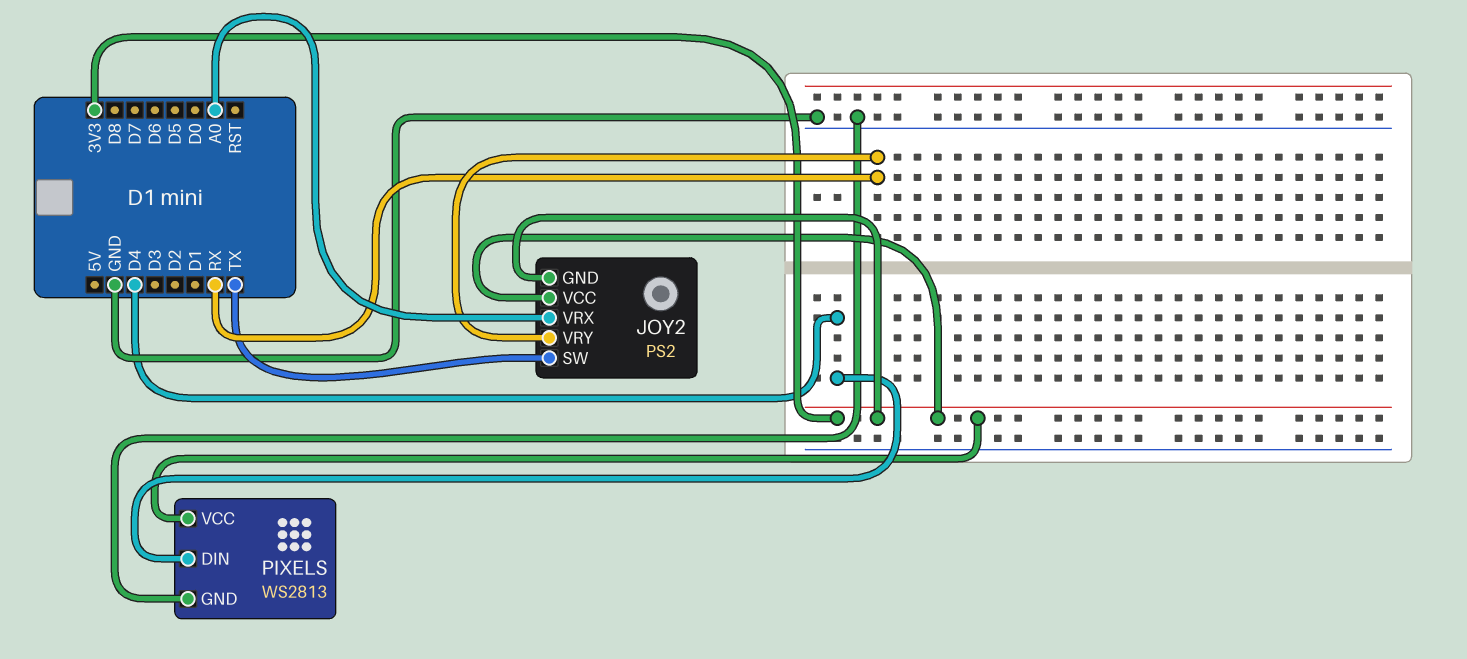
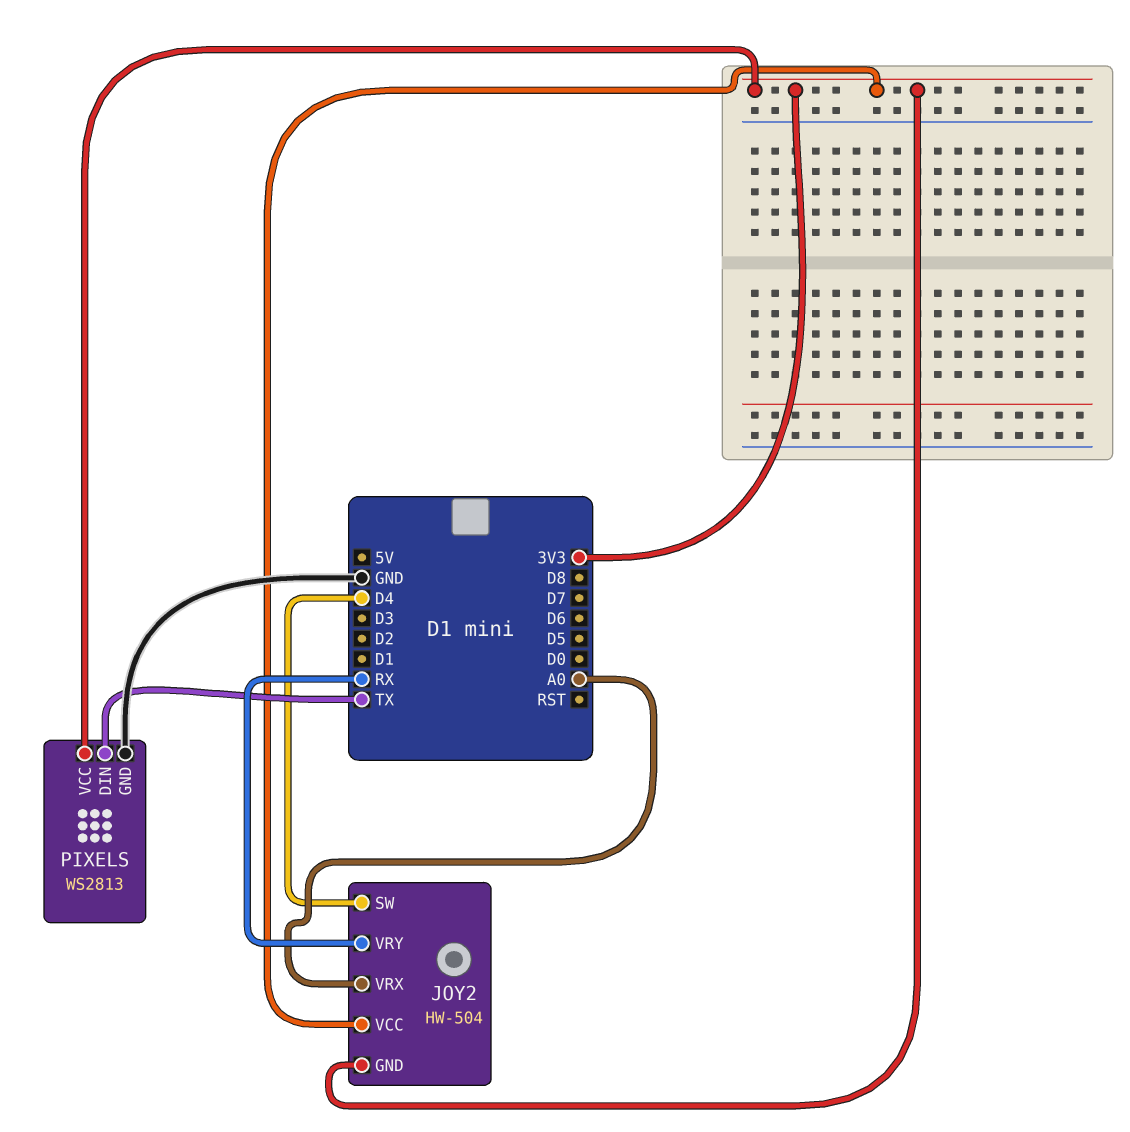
JOY2: PS2 -> HW-504
JOY2 pin SW: TX -> D4
PIXELS pin DIN: D4 -> TX

